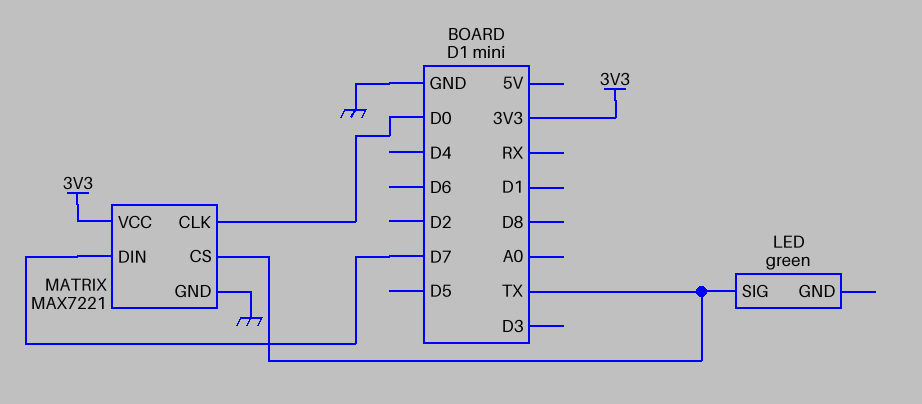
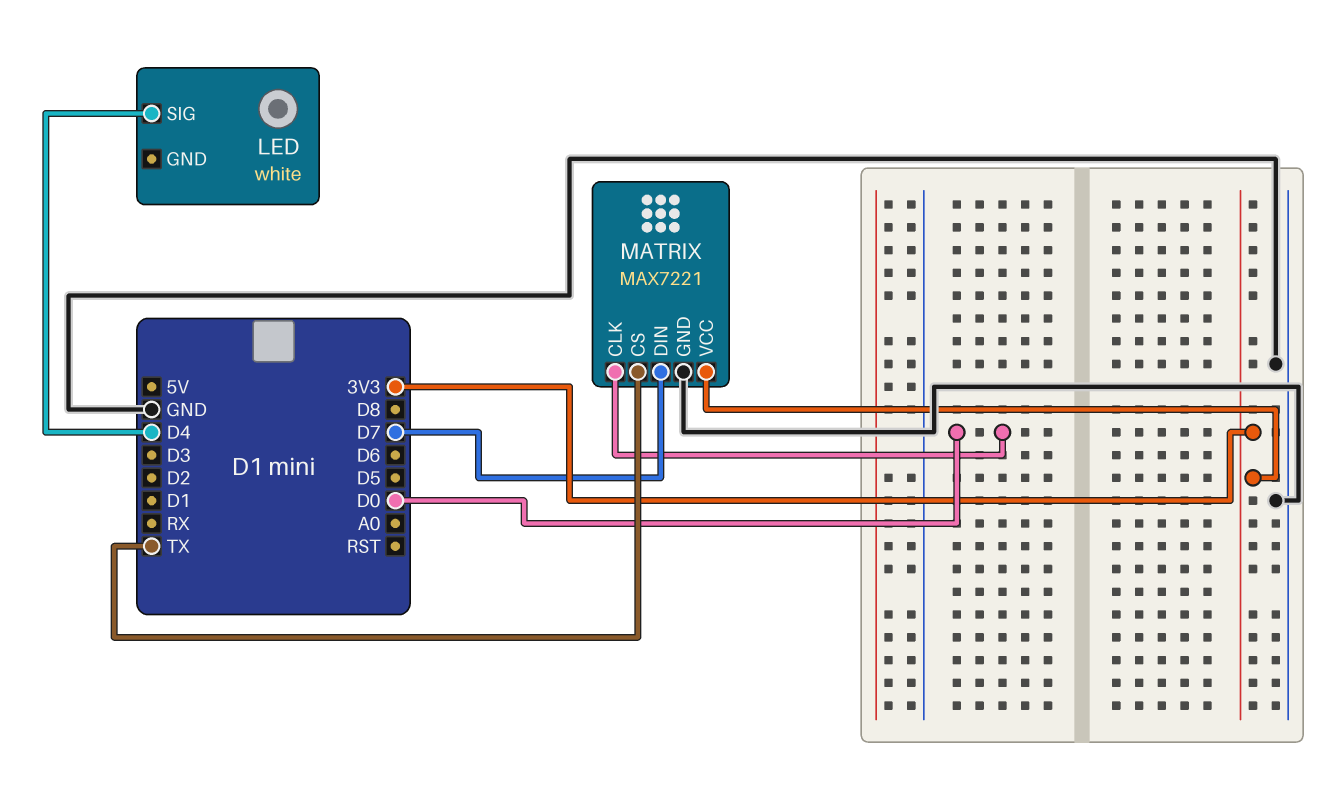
LED: green -> white
LED pin SIG: TX -> D4

